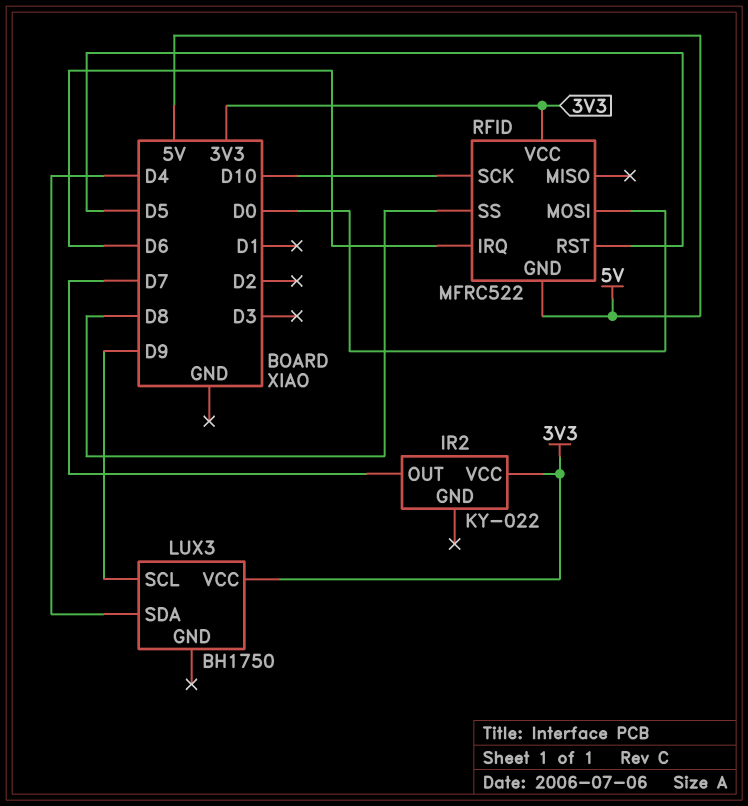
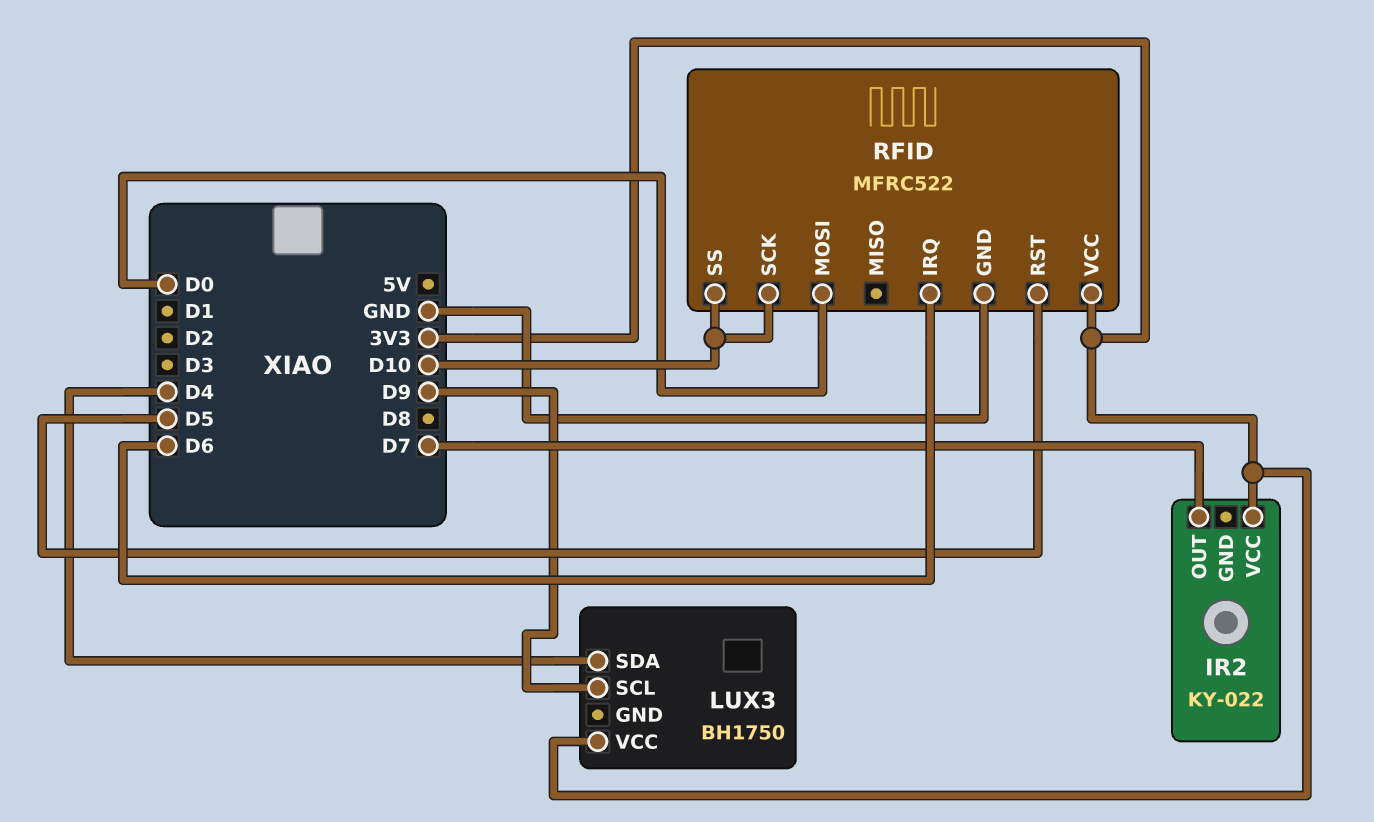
RFID pin GND: 5V -> GND
RFID pin SS: D8 -> D10

